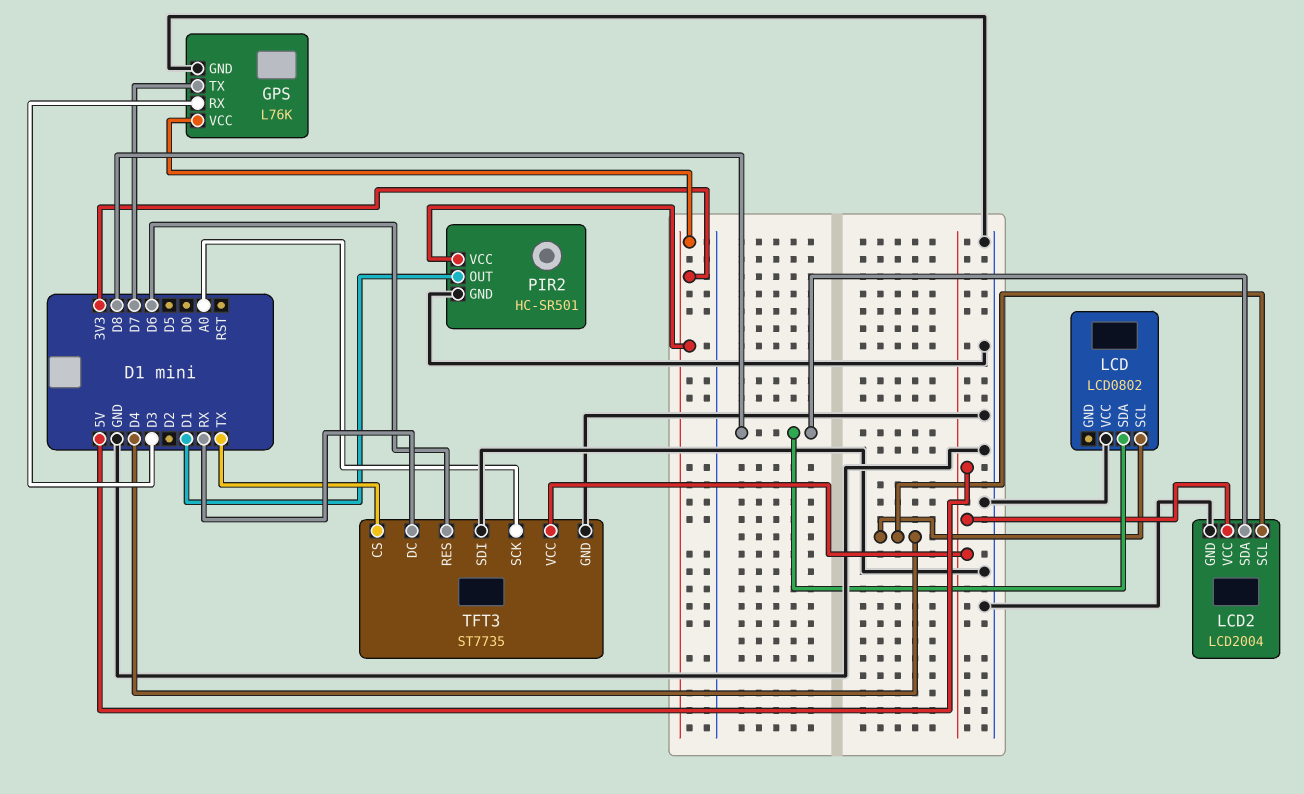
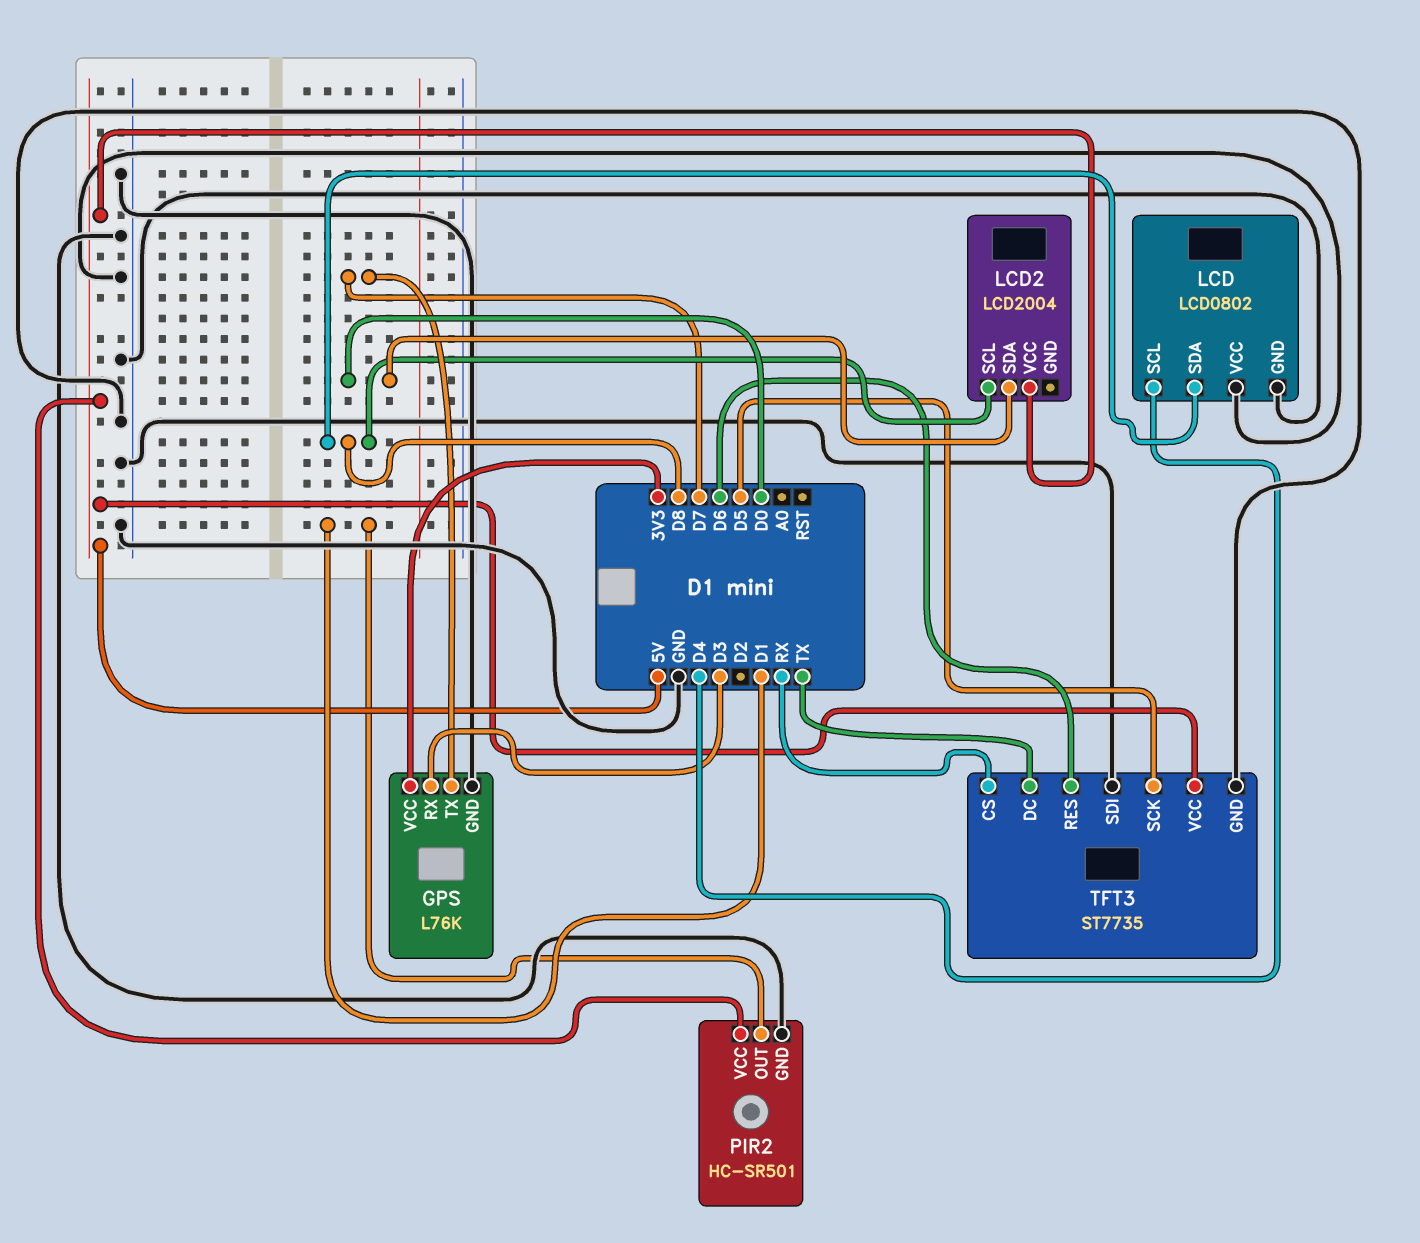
LCD pin GND: none -> GND
LCD2 pin GND: GND -> none
LCD2 pin SCL: D4 -> D8
LCD2 pin SDA: D8 -> D0
PIR2 pin VCC: 3V3 -> 5V
TFT3 pin CS: TX -> RX
TFT3 pin DC: RX -> TX
TFT3 pin SCK: A0 -> D5

